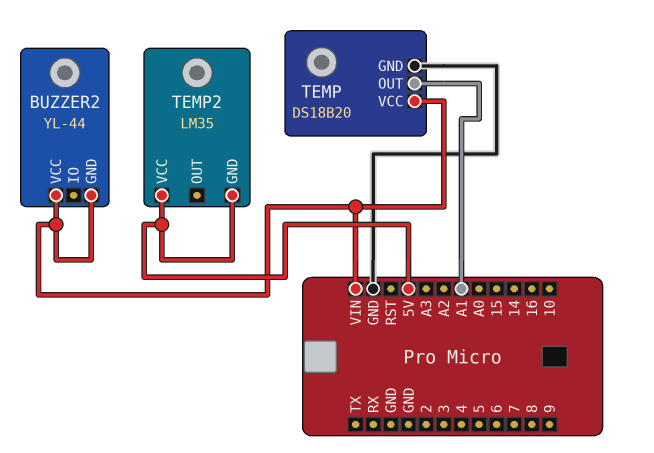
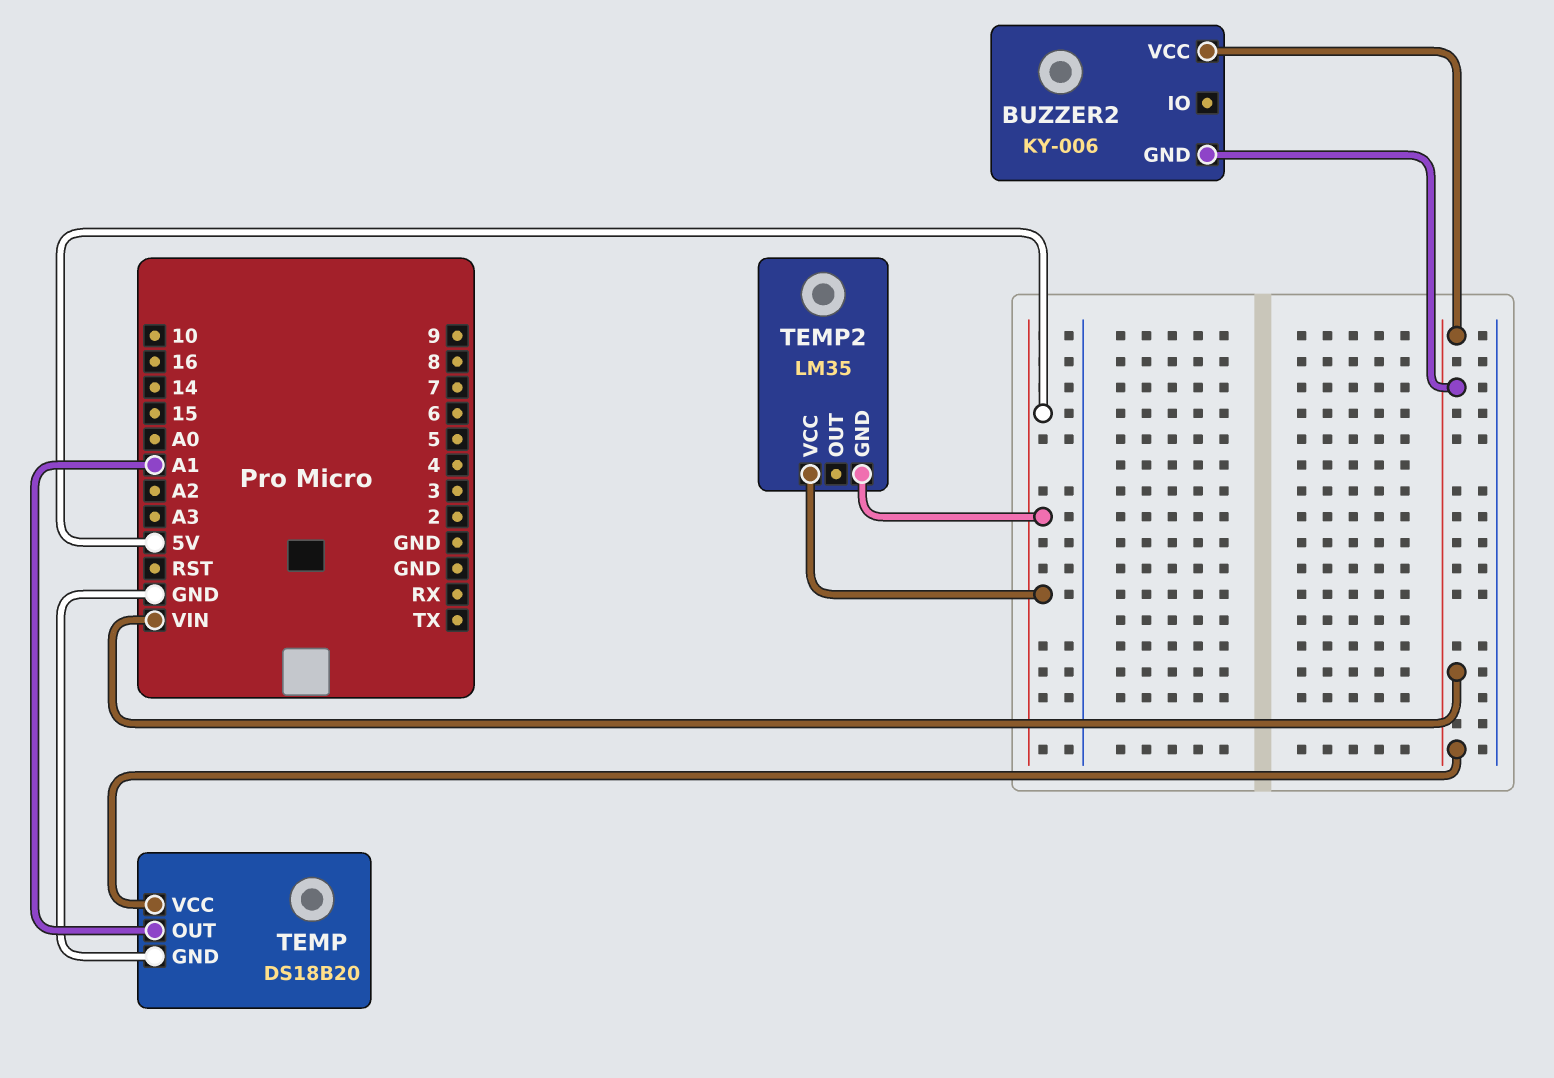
BUZZER2: YL-44 -> KY-006

